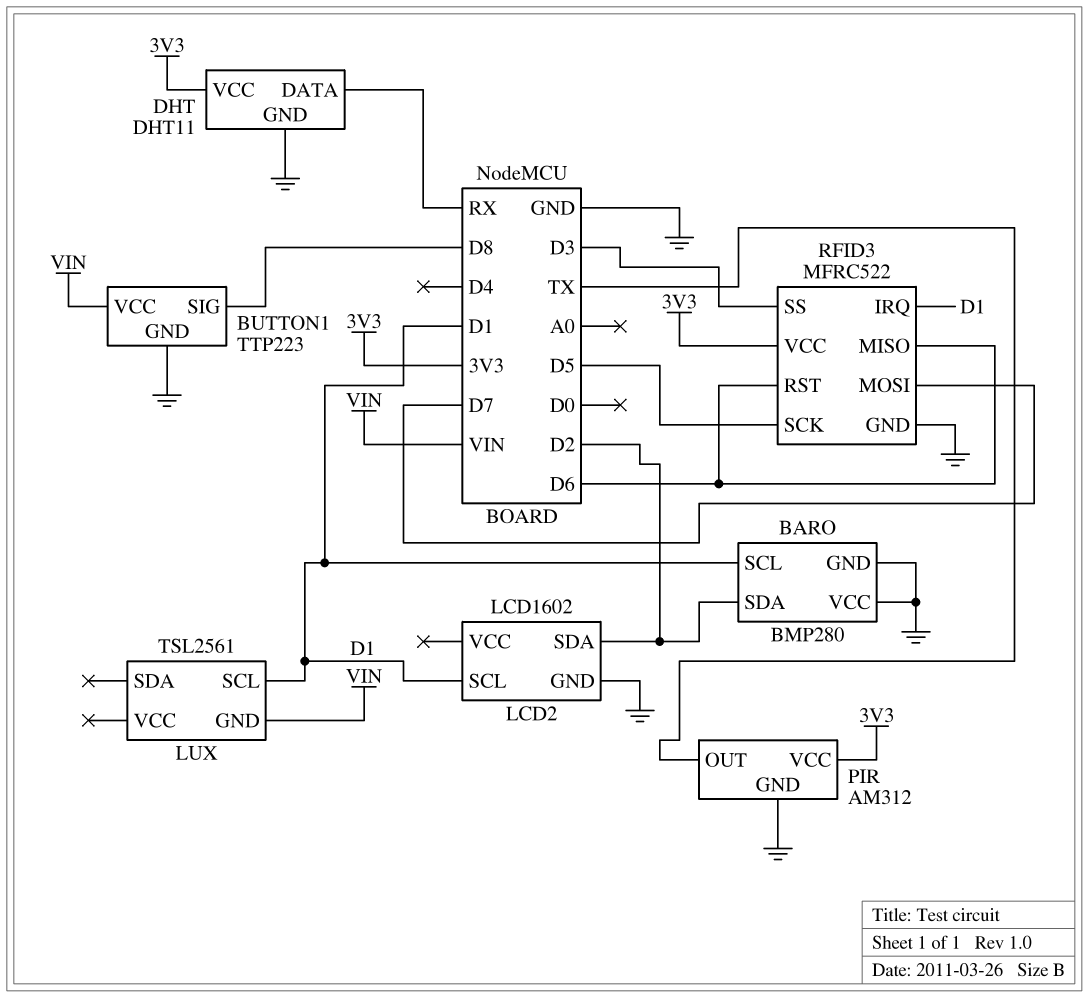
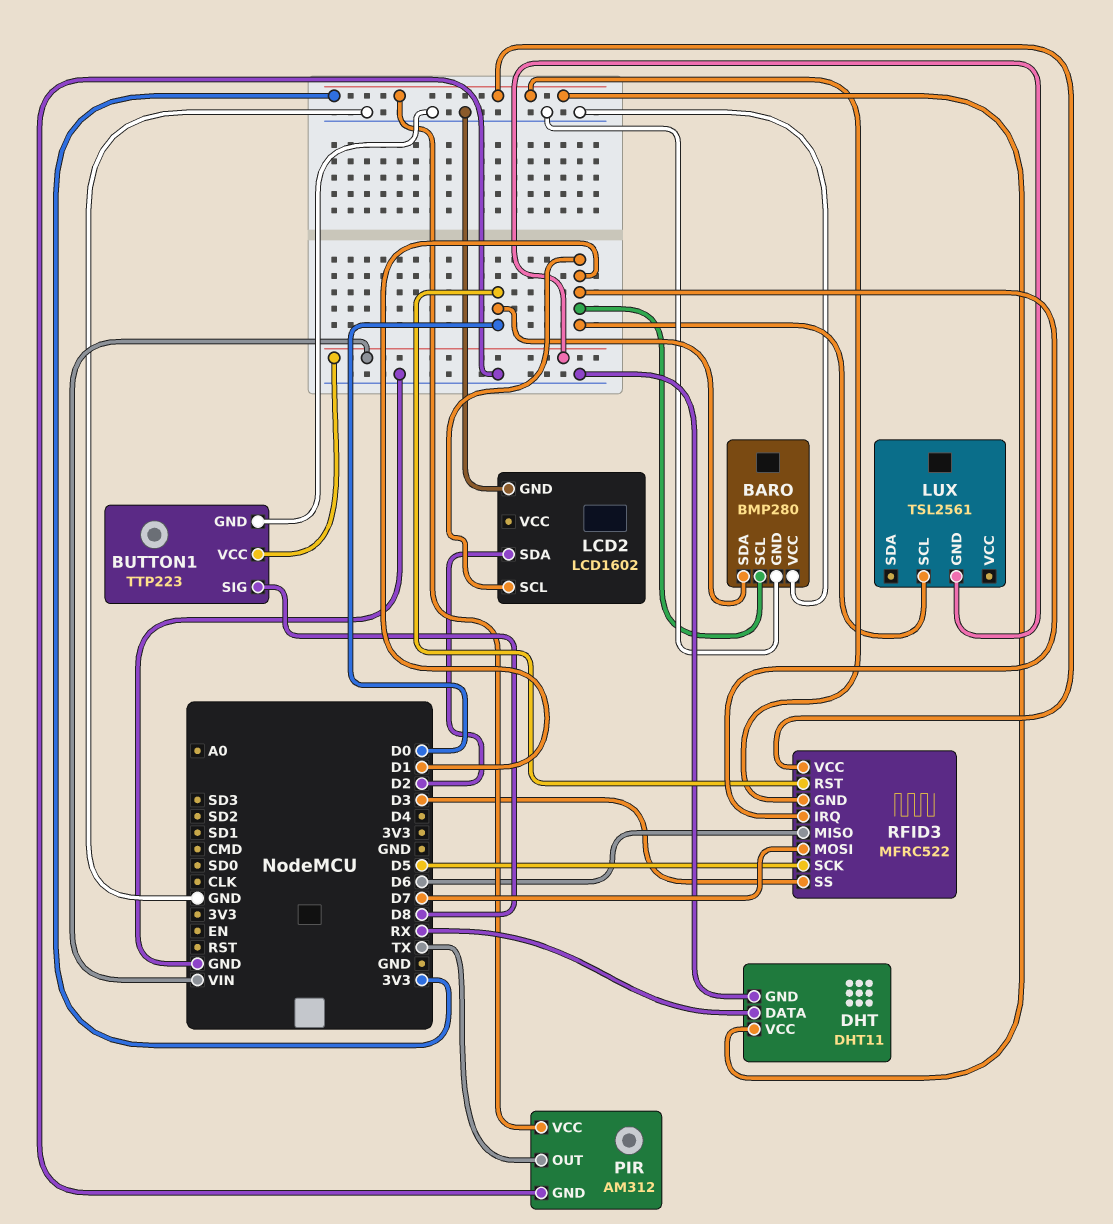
BARO pin SDA: D2 -> D0
RFID3 pin GND: GND -> 3V3
RFID3 pin RST: D6 -> D0

